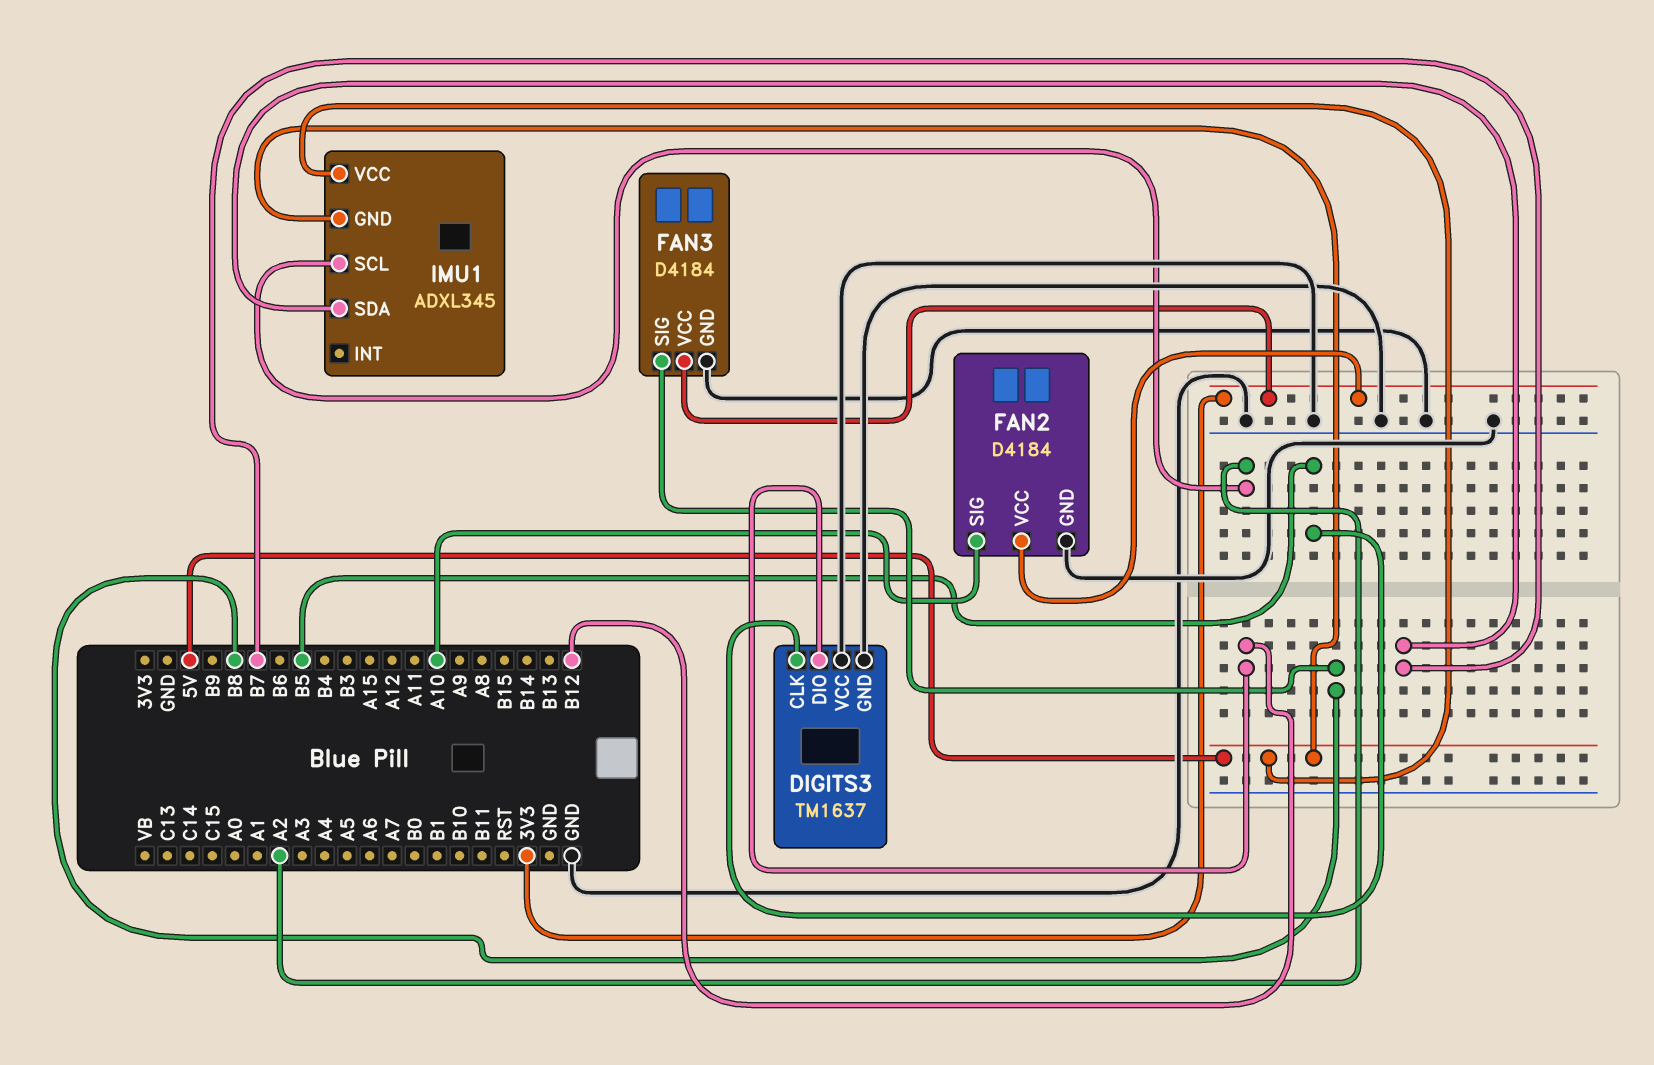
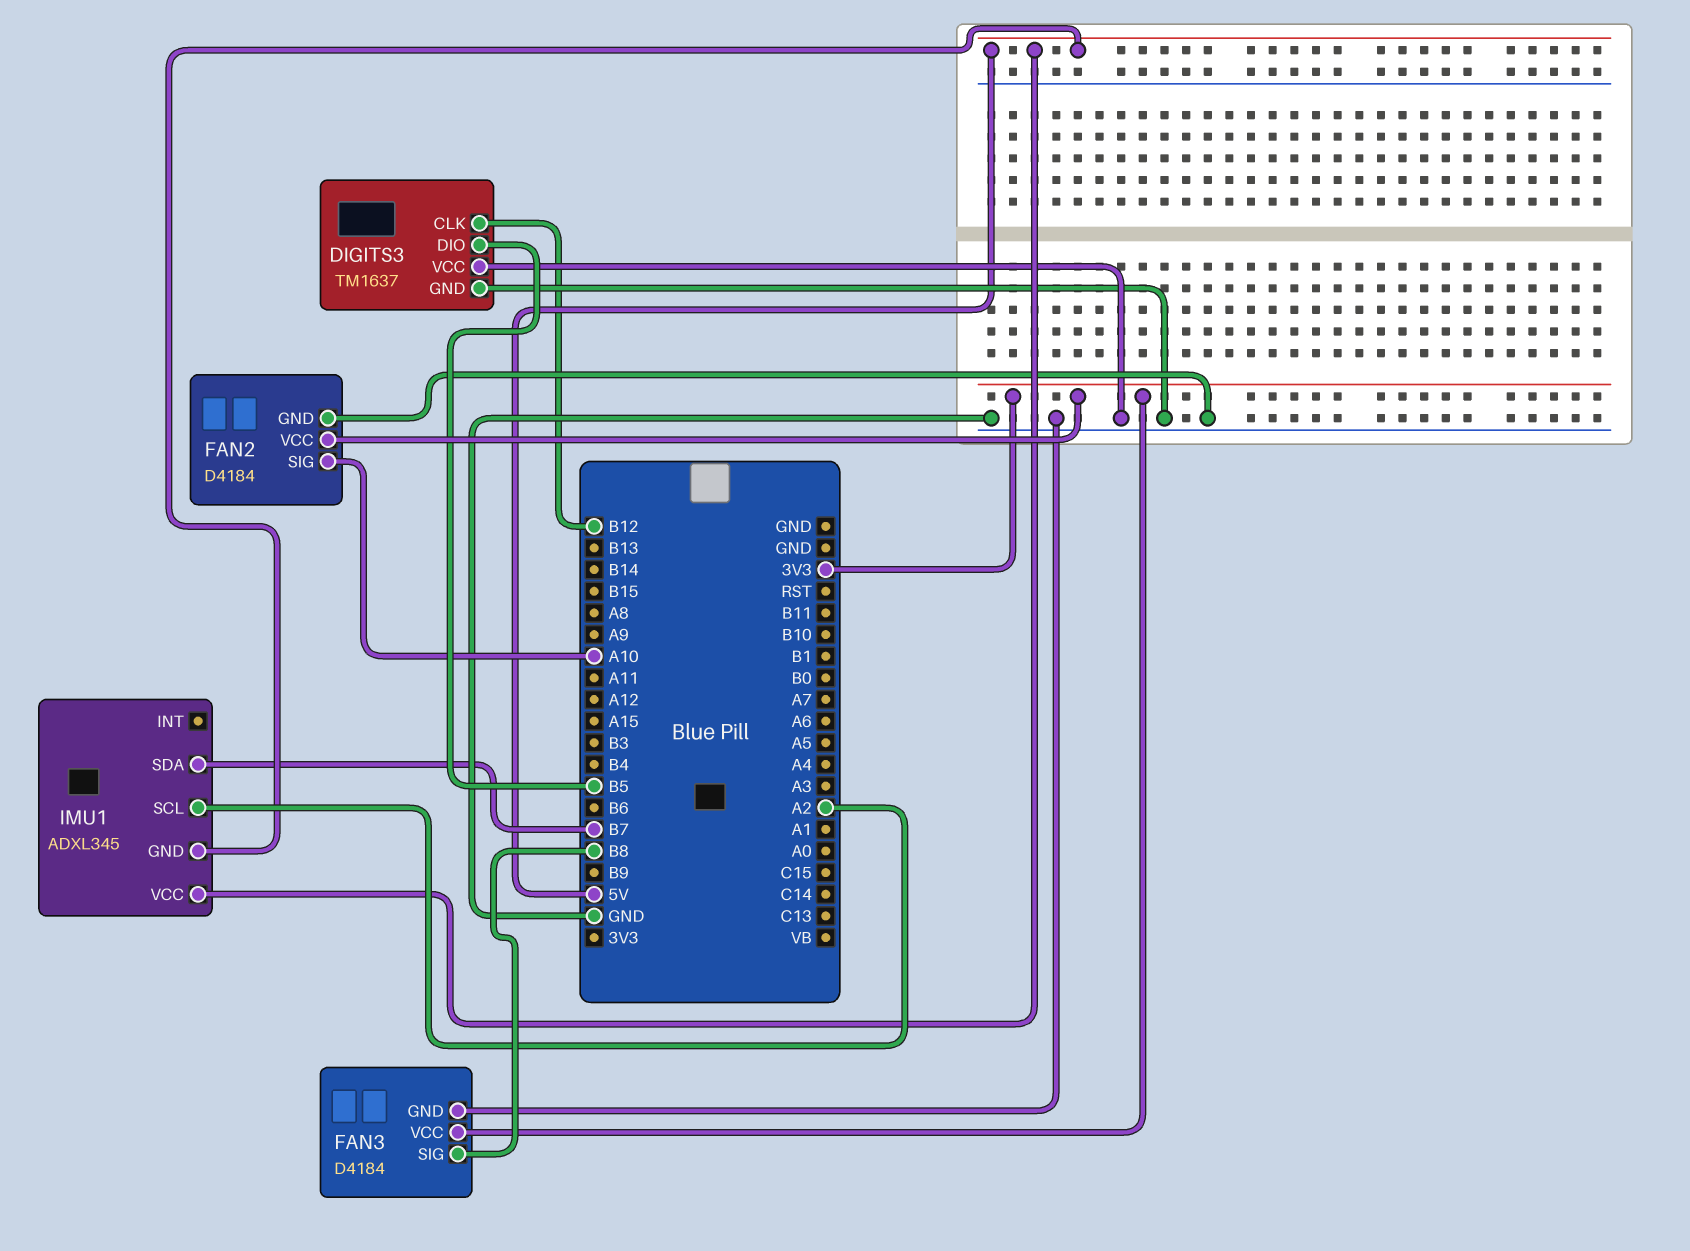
DIGITS3 pin CLK: B5 -> B12
DIGITS3 pin DIO: B12 -> B5

